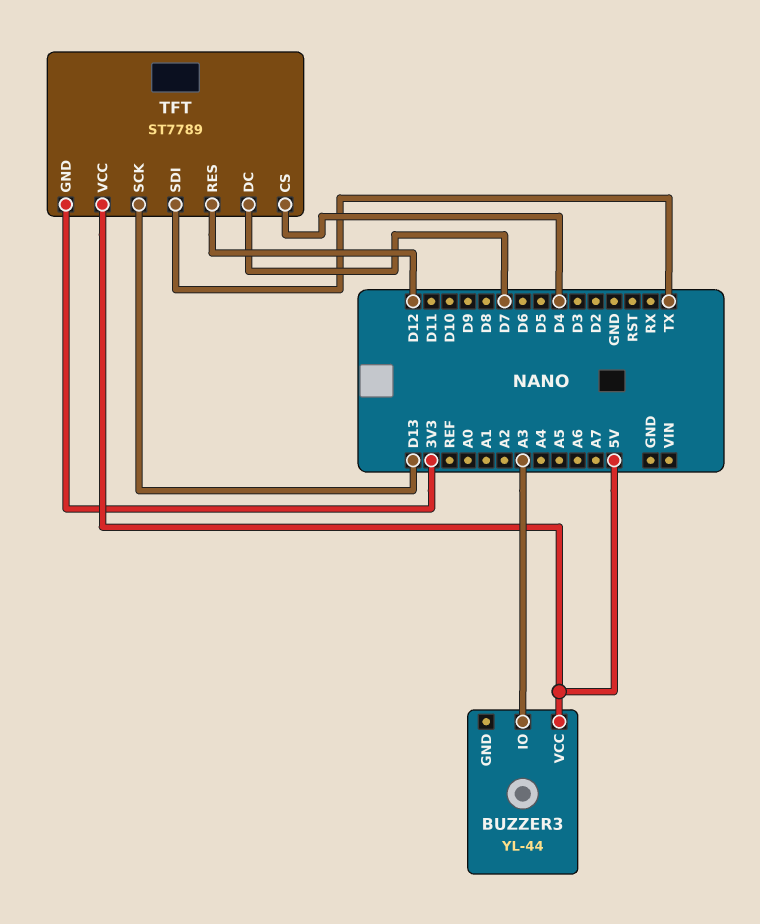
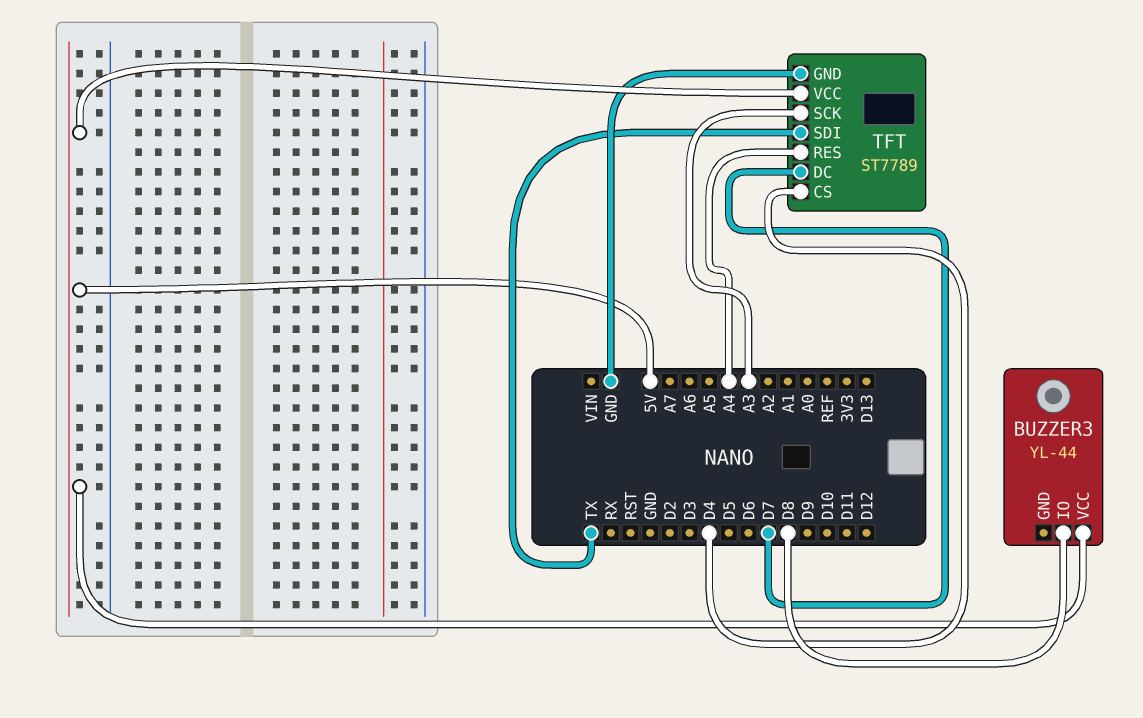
BUZZER3 pin IO: A3 -> D8
TFT pin GND: 3V3 -> GND
TFT pin RES: D12 -> A4
TFT pin SCK: D13 -> A3

